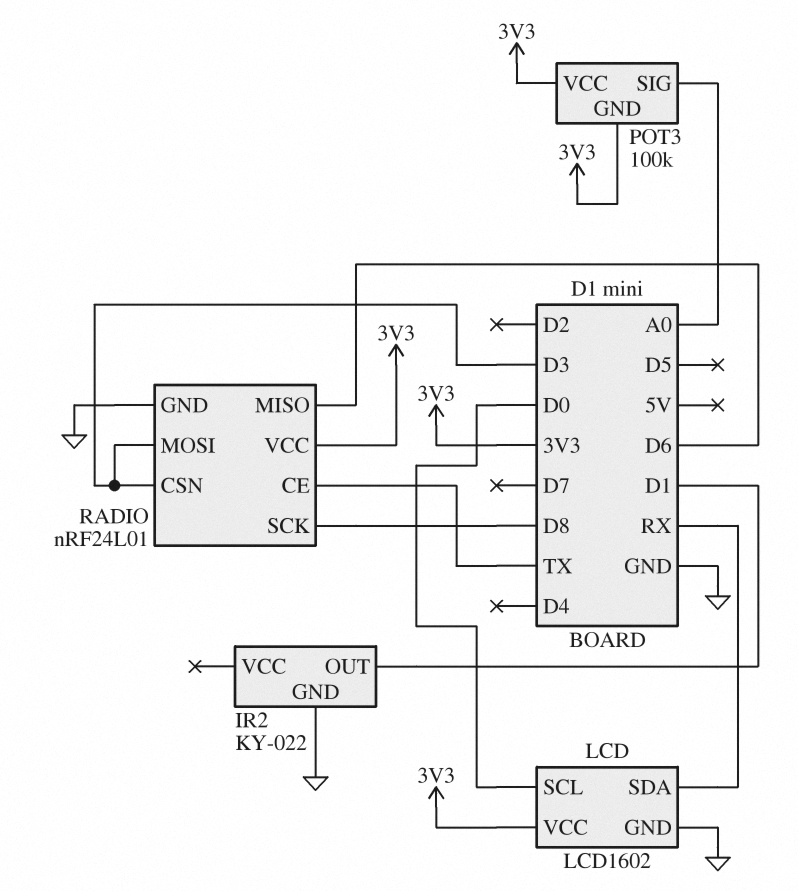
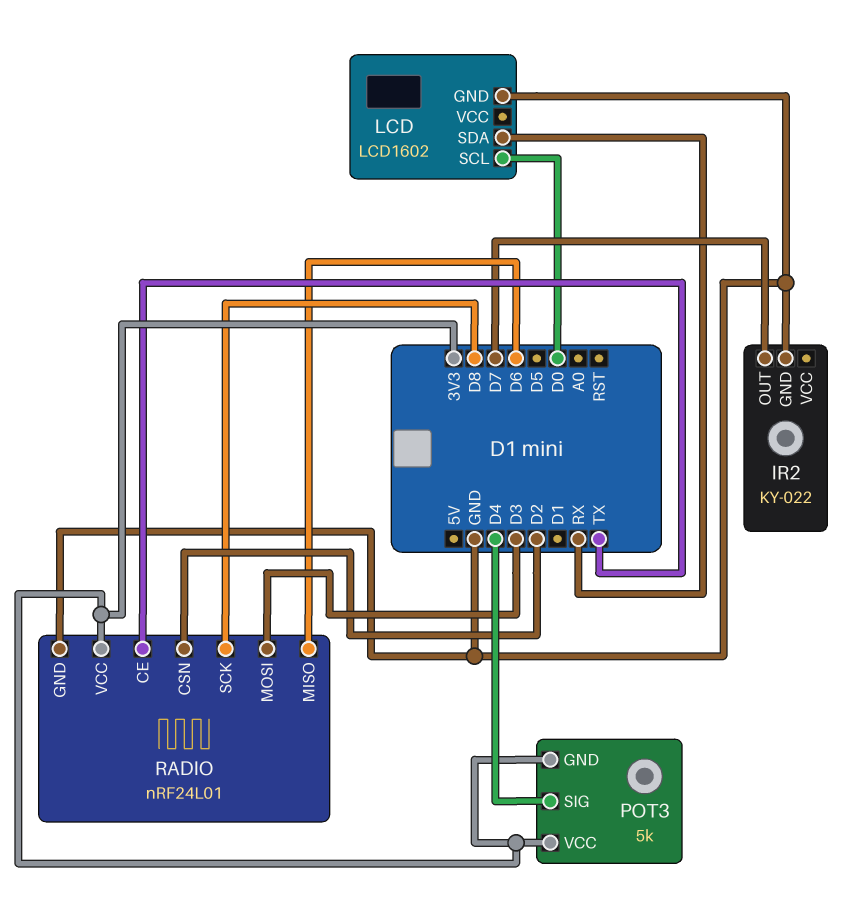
IR2 pin OUT: D1 -> D7
LCD pin VCC: 3V3 -> none
POT3: 100k -> 5k
POT3 pin SIG: A0 -> D4
RADIO pin CSN: D3 -> D2

